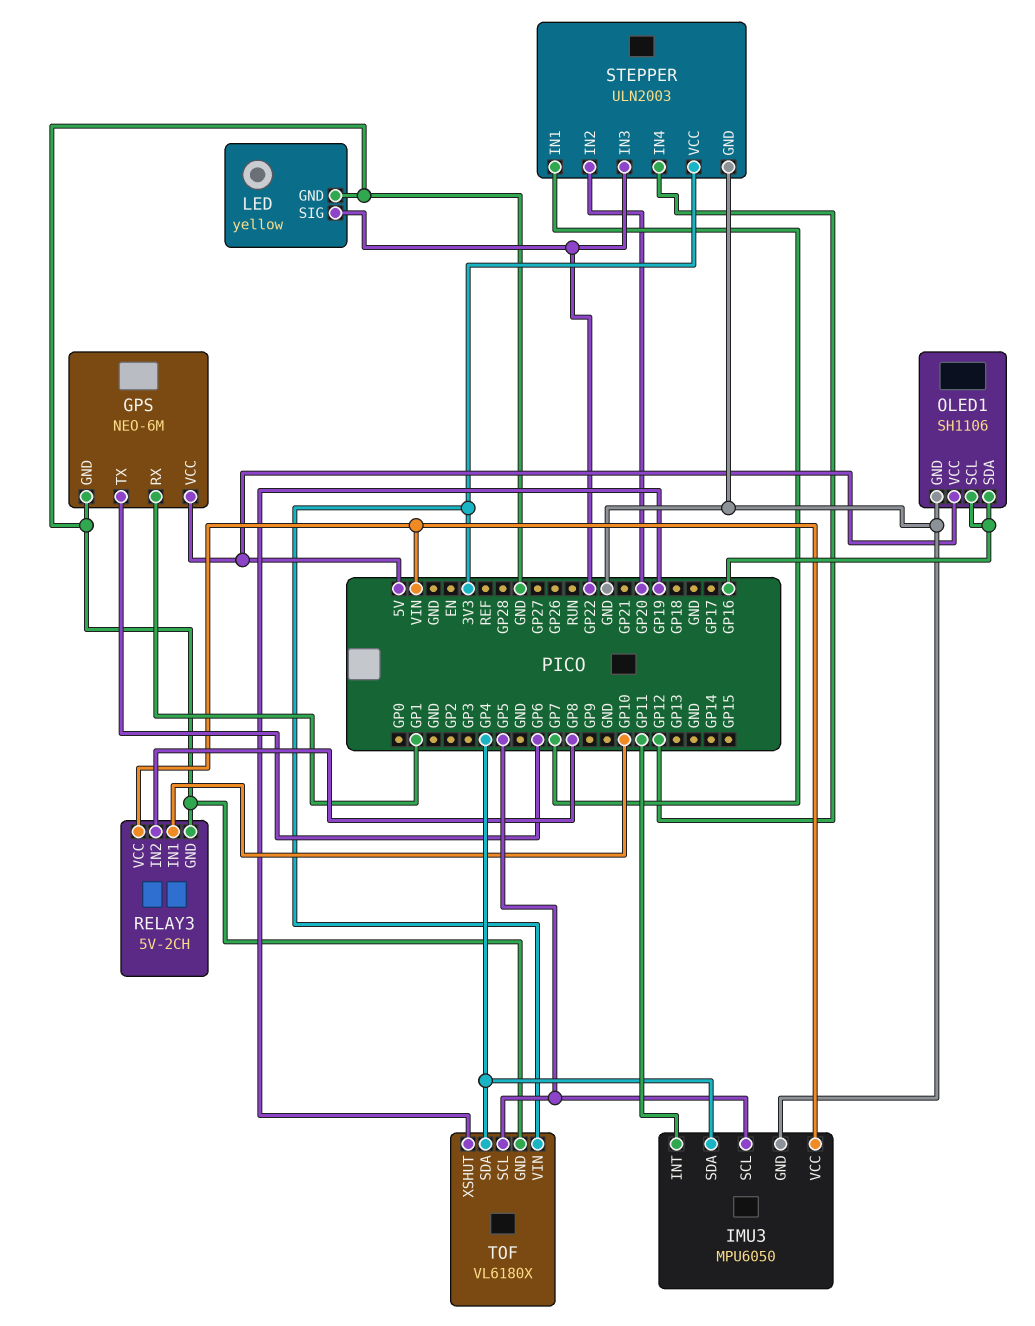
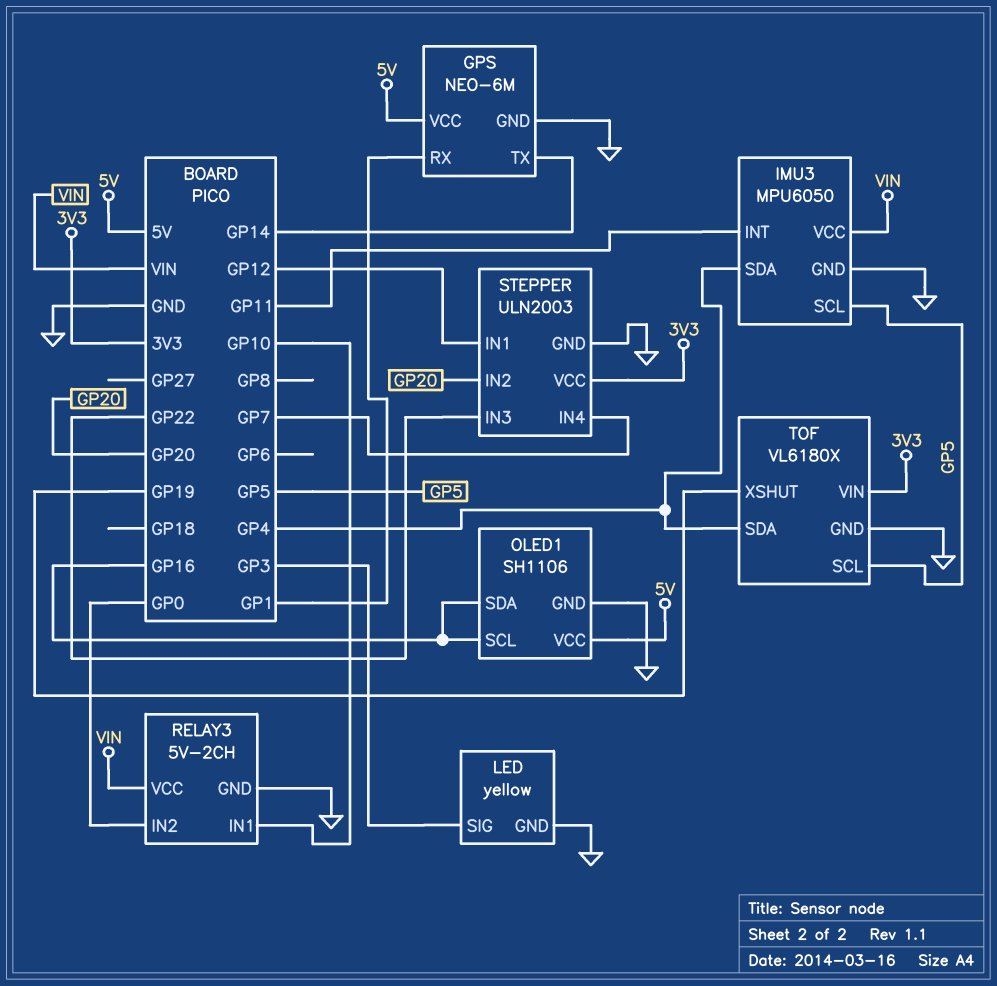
GPS pin TX: GP6 -> GP14
LED pin SIG: GP22 -> GP3
RELAY3 pin IN2: GP8 -> GP0
STEPPER pin IN1: GP7 -> GP12
STEPPER pin IN4: GP12 -> GP7

